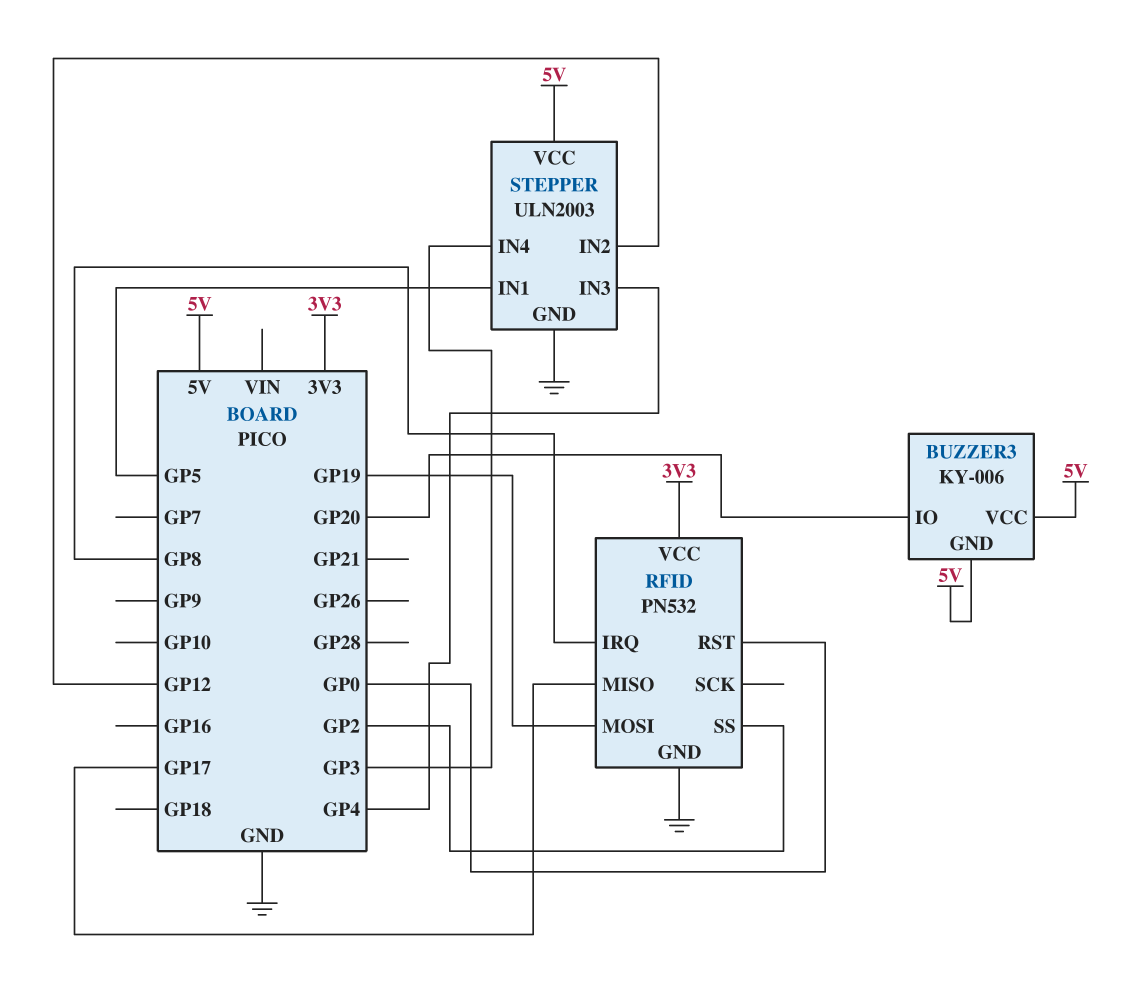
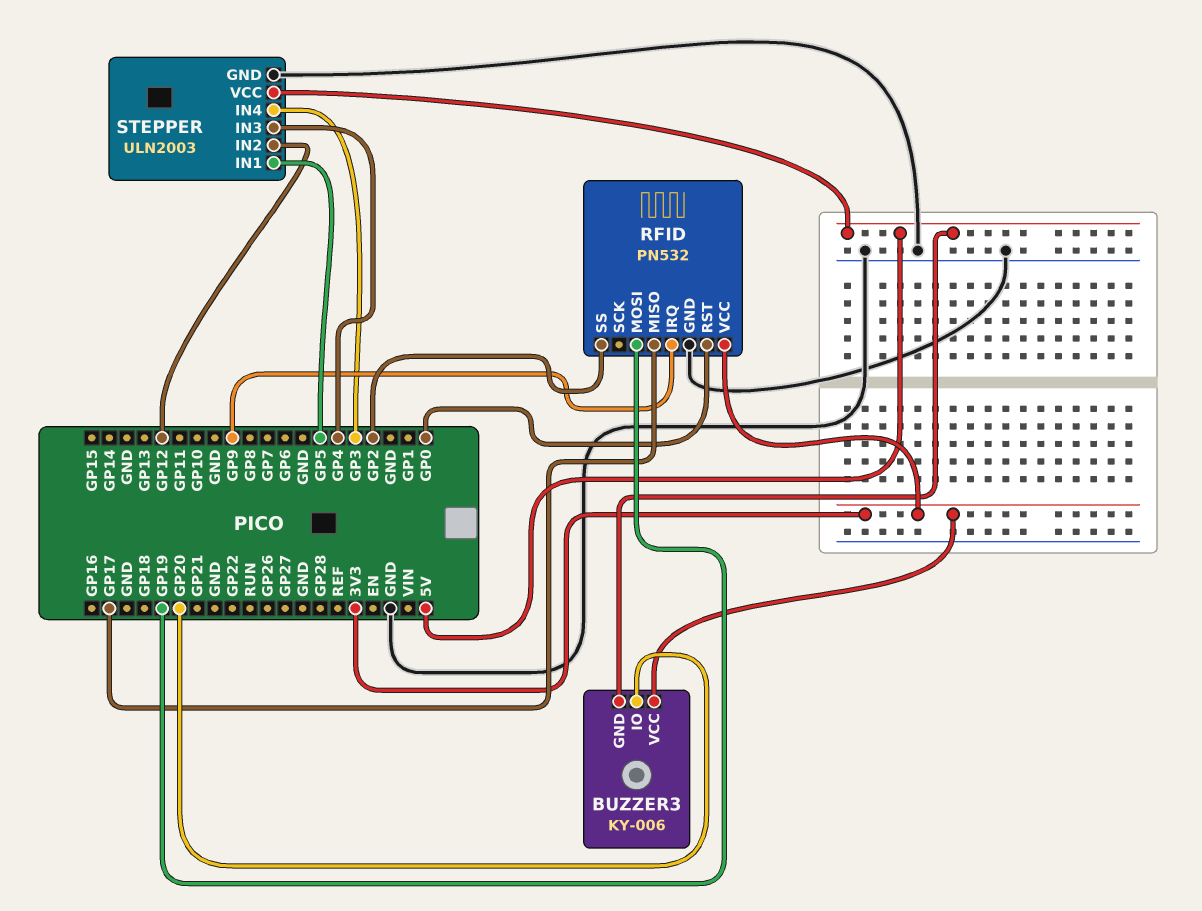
BUZZER3 pin VCC: 5V -> 3V3
RFID pin IRQ: GP8 -> GP9

